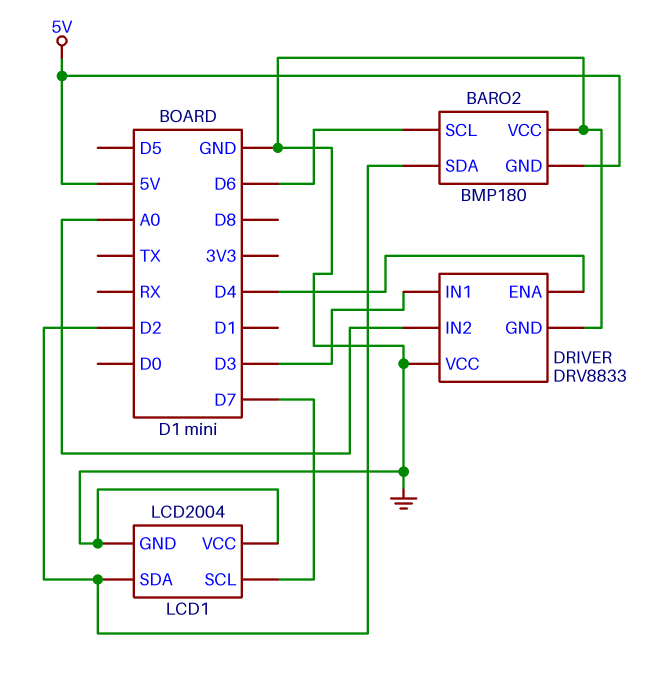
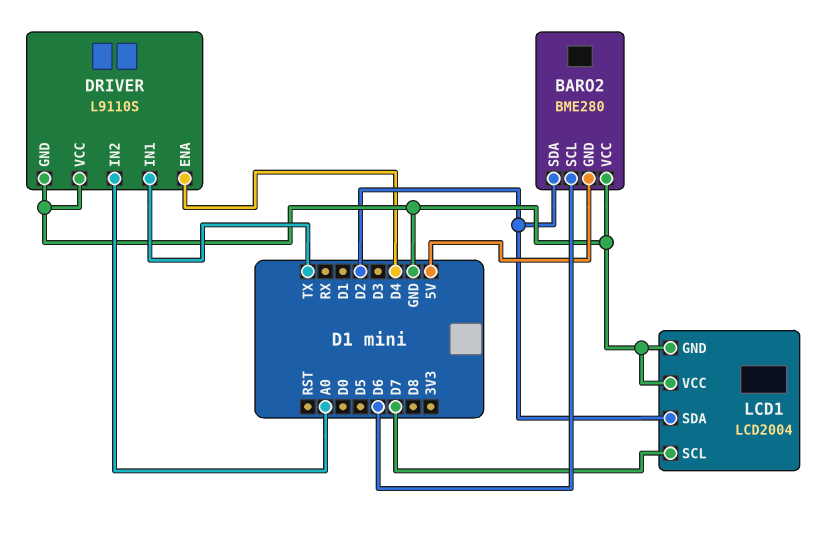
BARO2: BMP180 -> BME280
DRIVER: DRV8833 -> L9110S
DRIVER pin IN1: D3 -> TX

